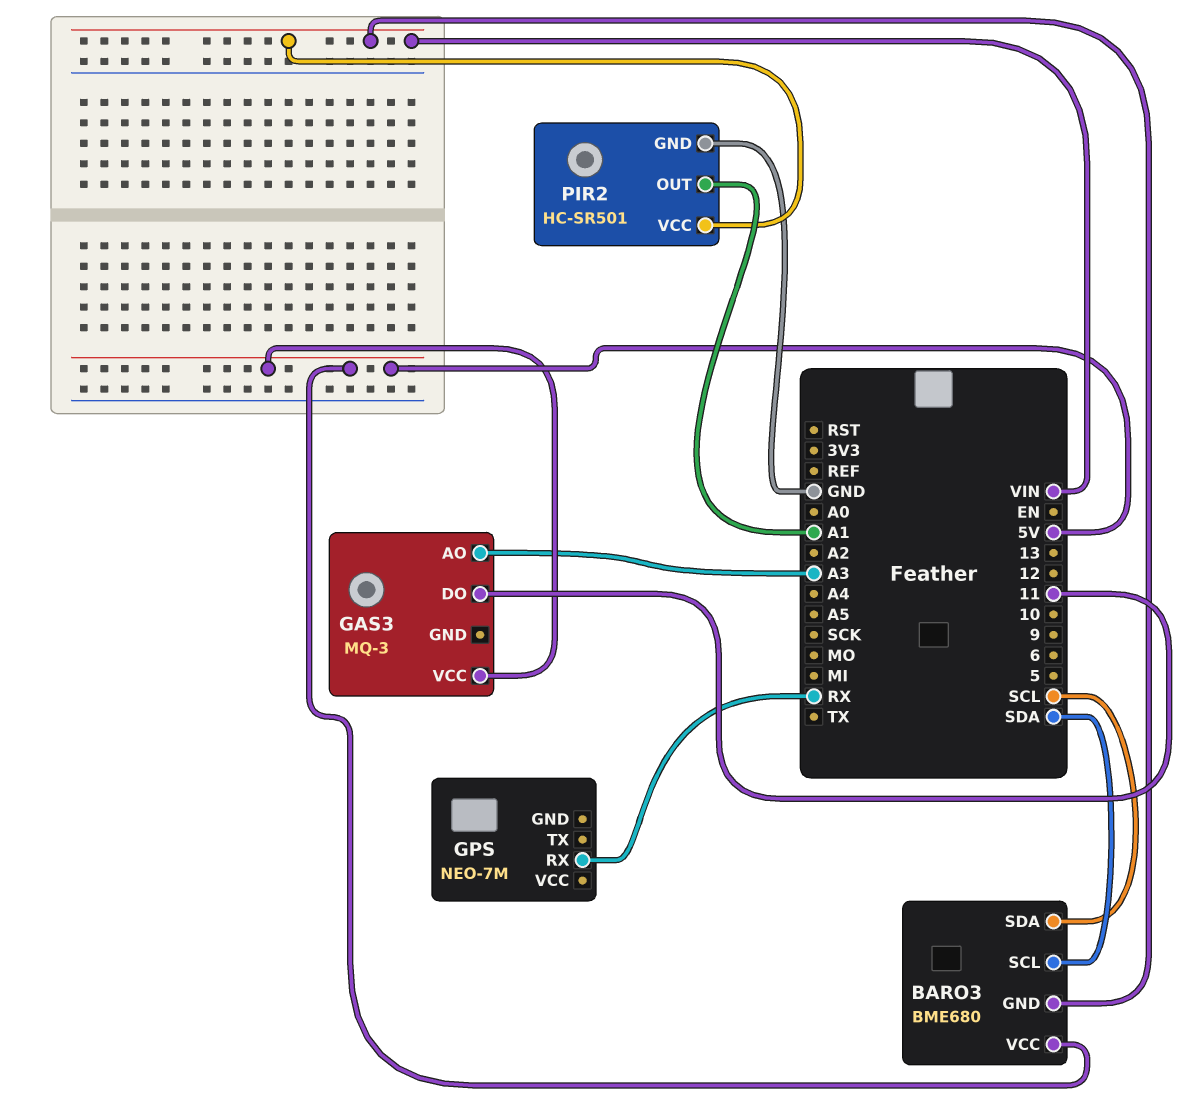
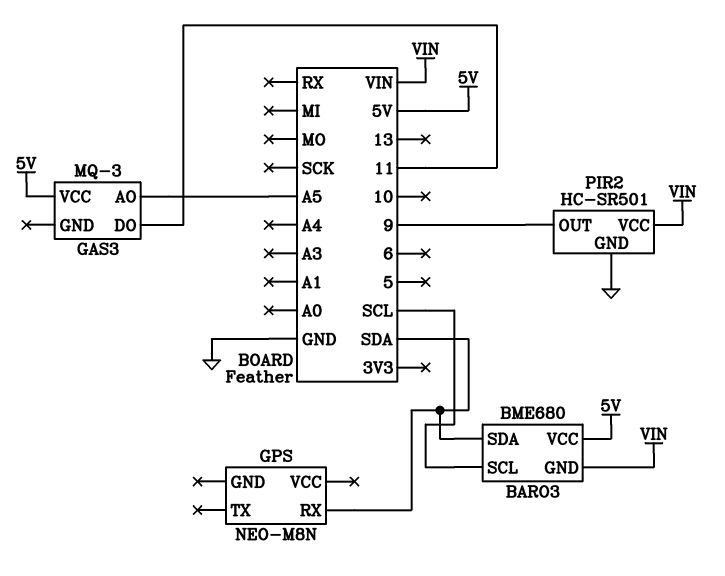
BARO3 pin SCL: SDA -> SCL
BARO3 pin SDA: SCL -> SDA
GAS3 pin AO: A3 -> A5
GPS: NEO-7M -> NEO-M8N
GPS pin RX: RX -> SDA
PIR2 pin OUT: A1 -> 9

